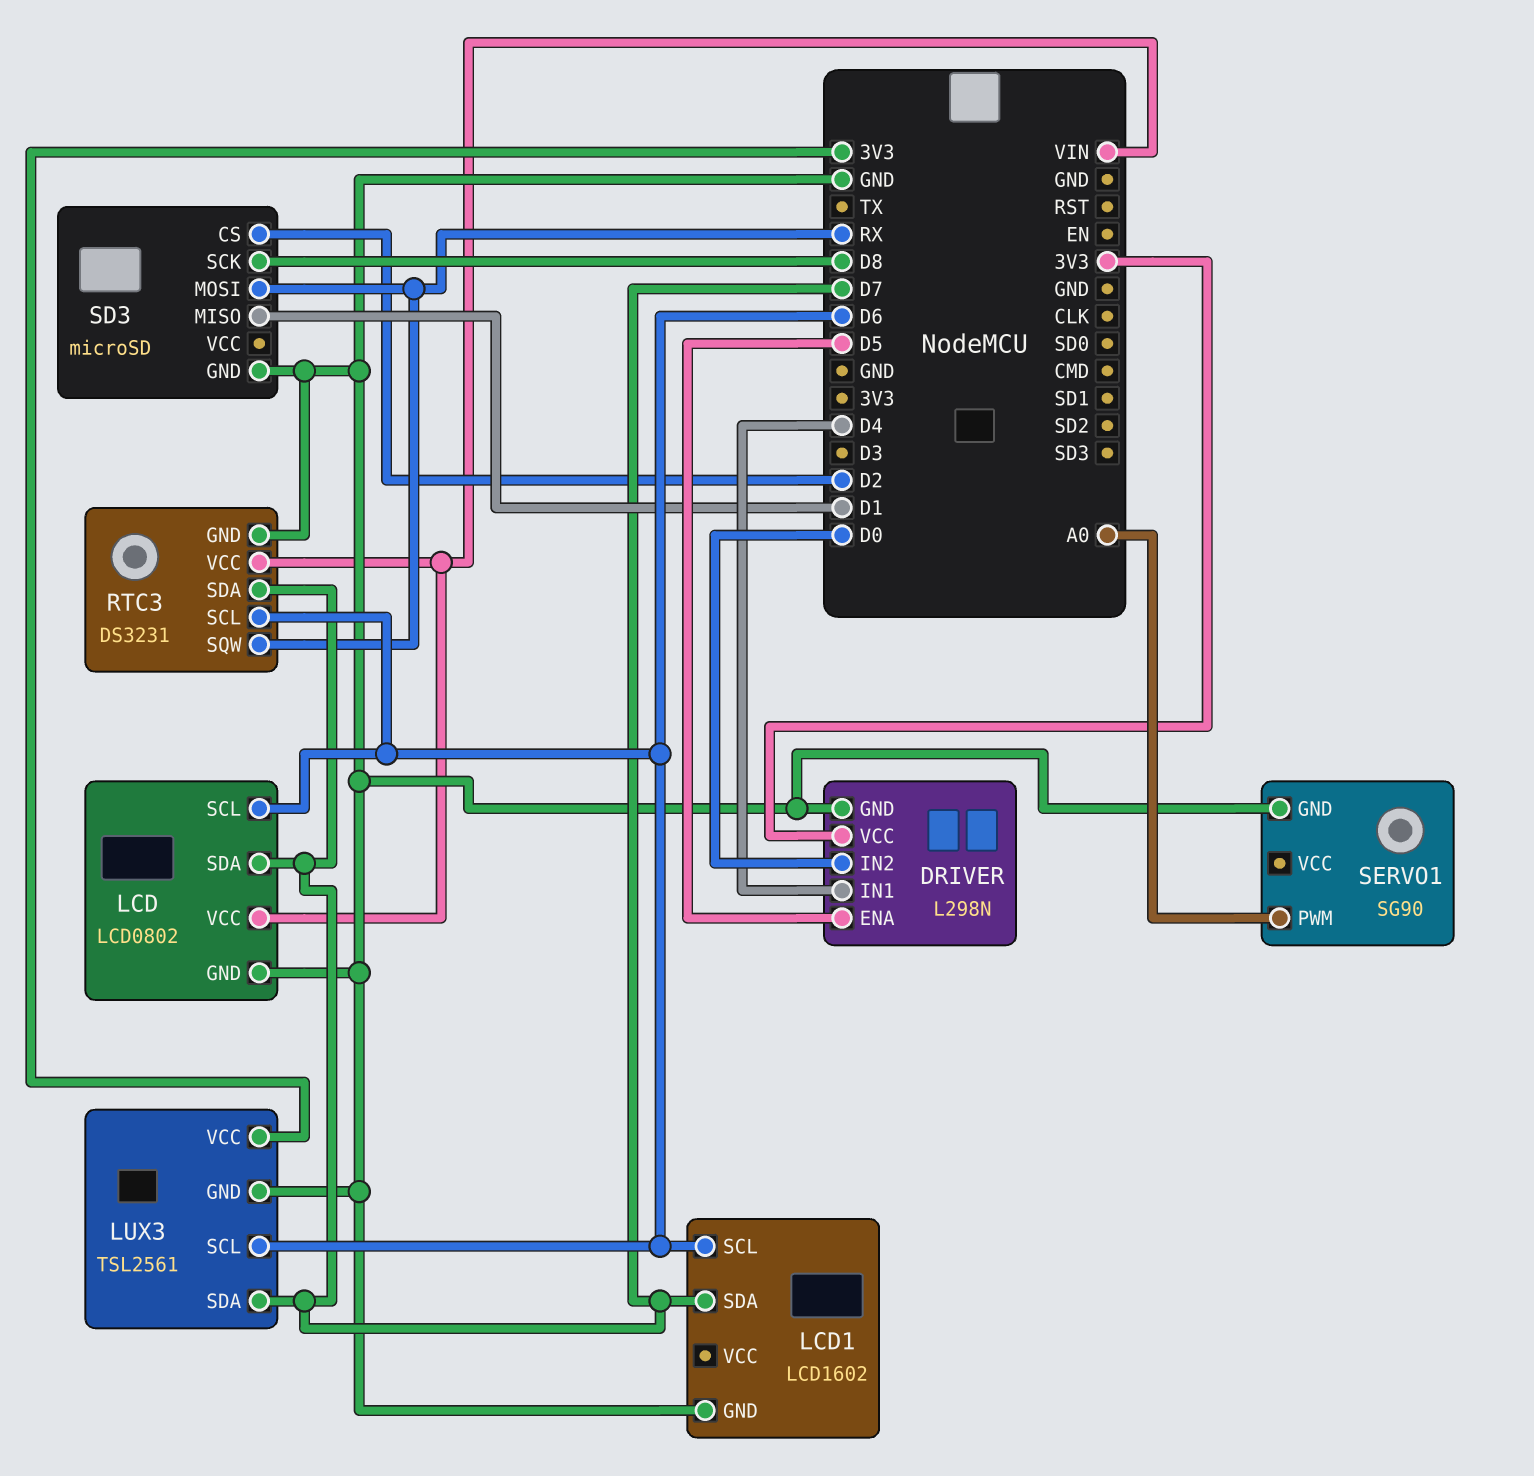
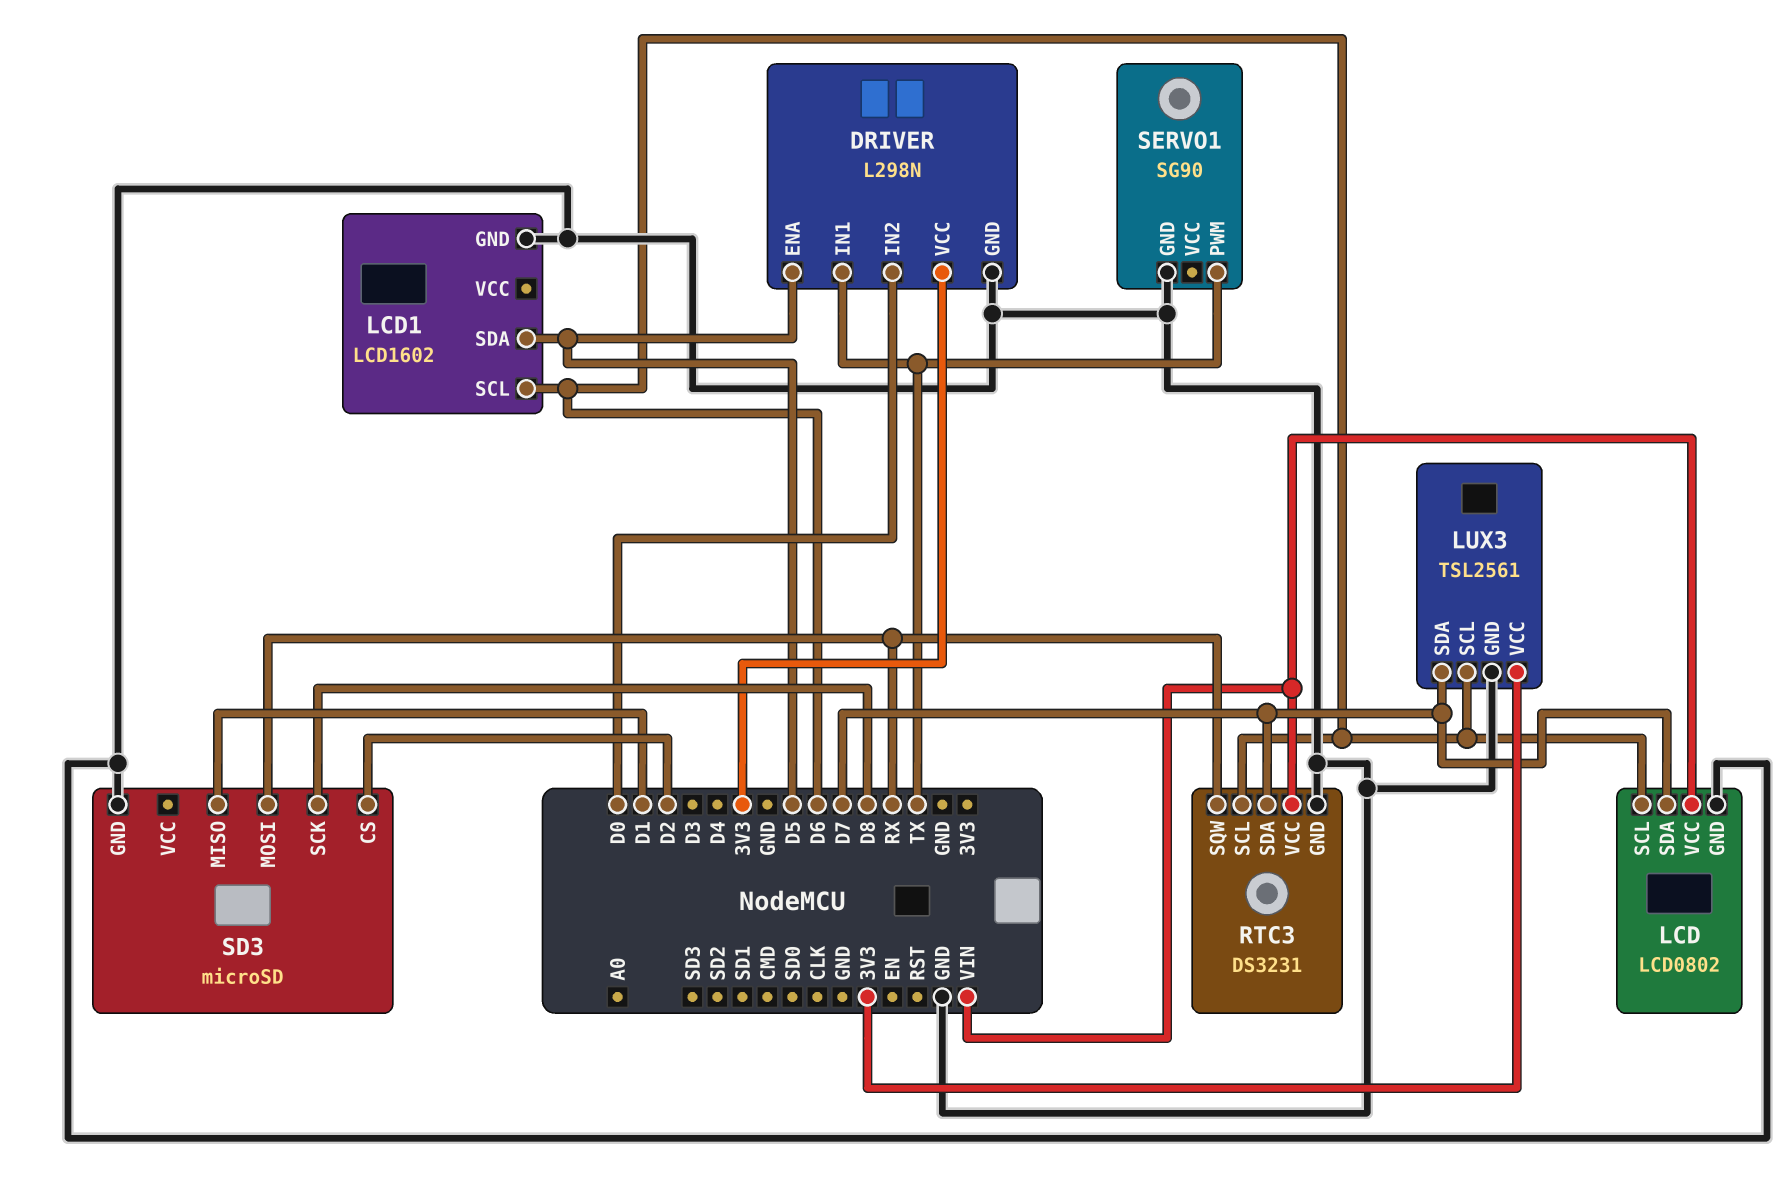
DRIVER pin IN1: D4 -> TX
LCD1 pin SDA: D7 -> D5
SERVO1 pin PWM: A0 -> TX

